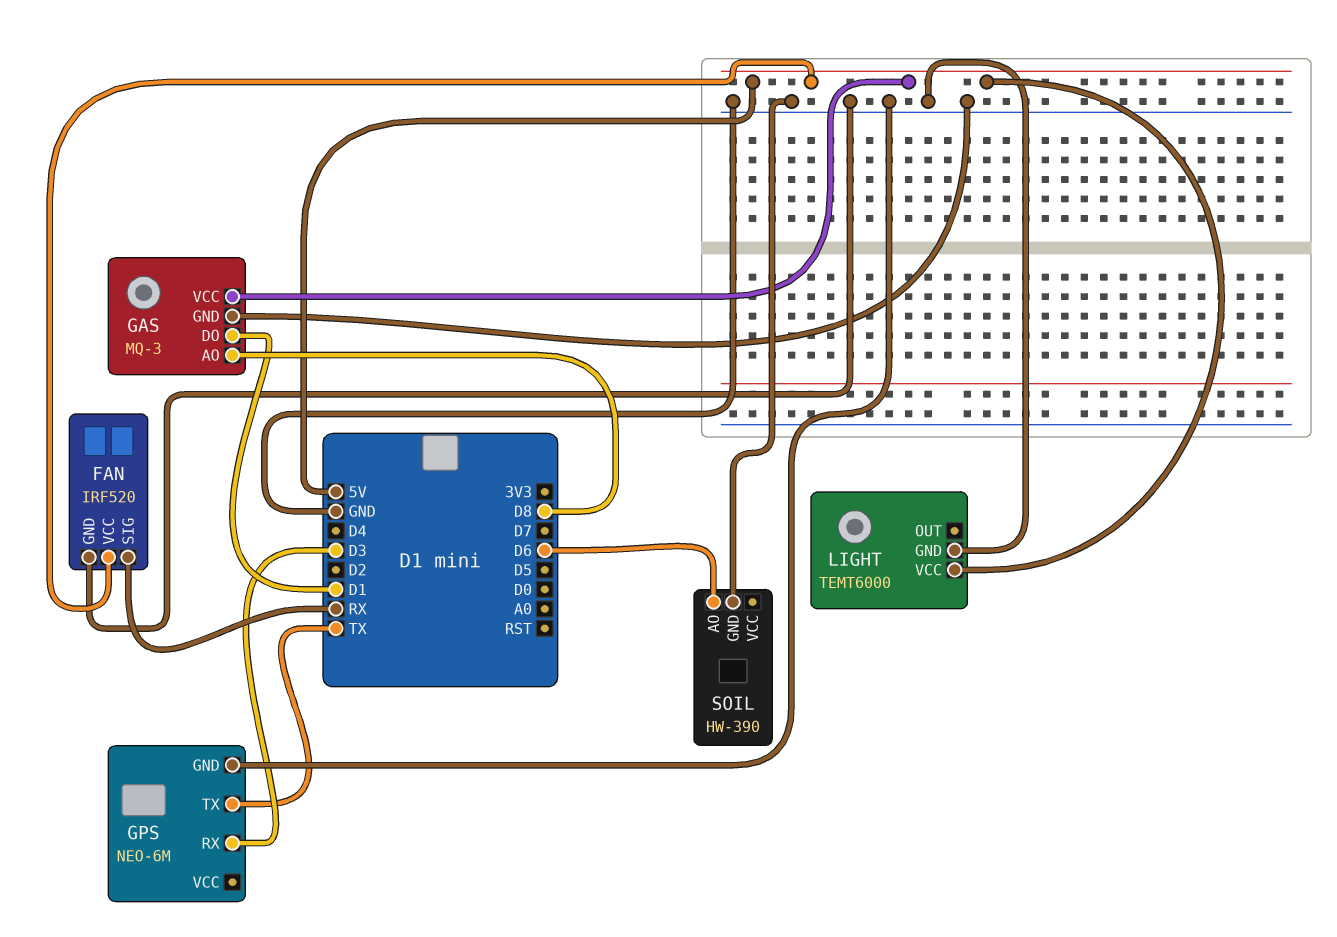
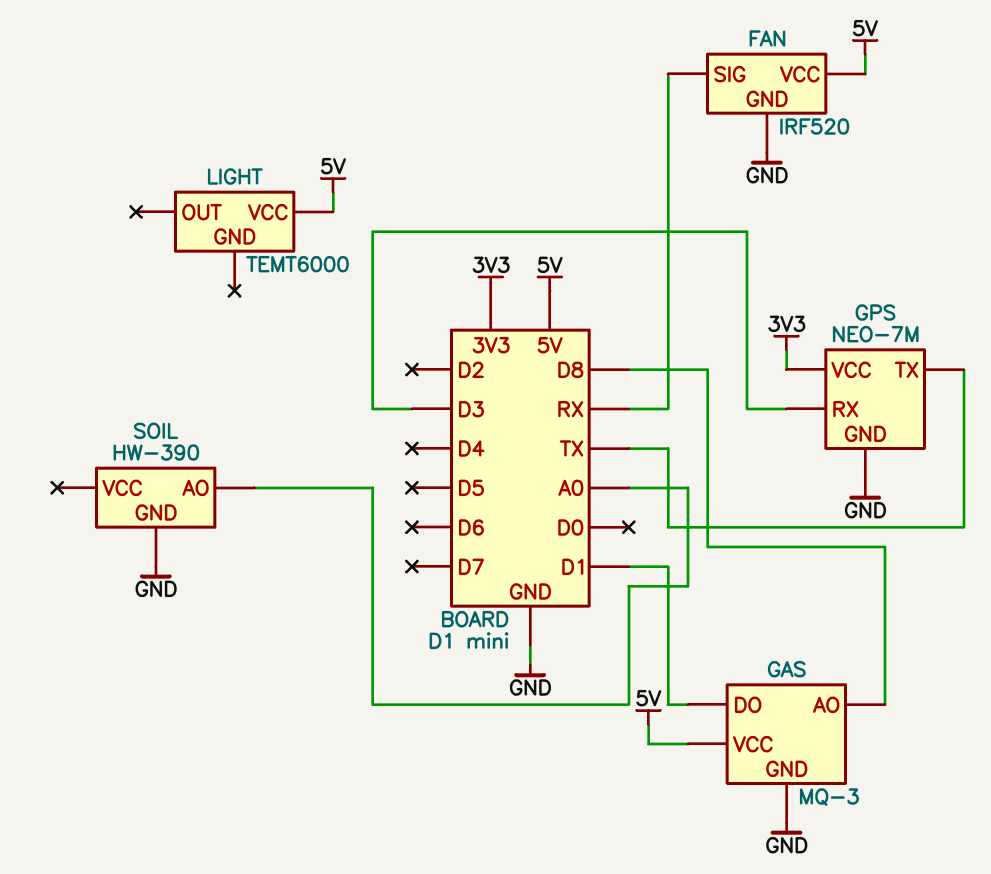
GPS: NEO-6M -> NEO-7M
GPS pin VCC: none -> 3V3
LIGHT pin GND: GND -> none
SOIL pin AO: D6 -> A0

